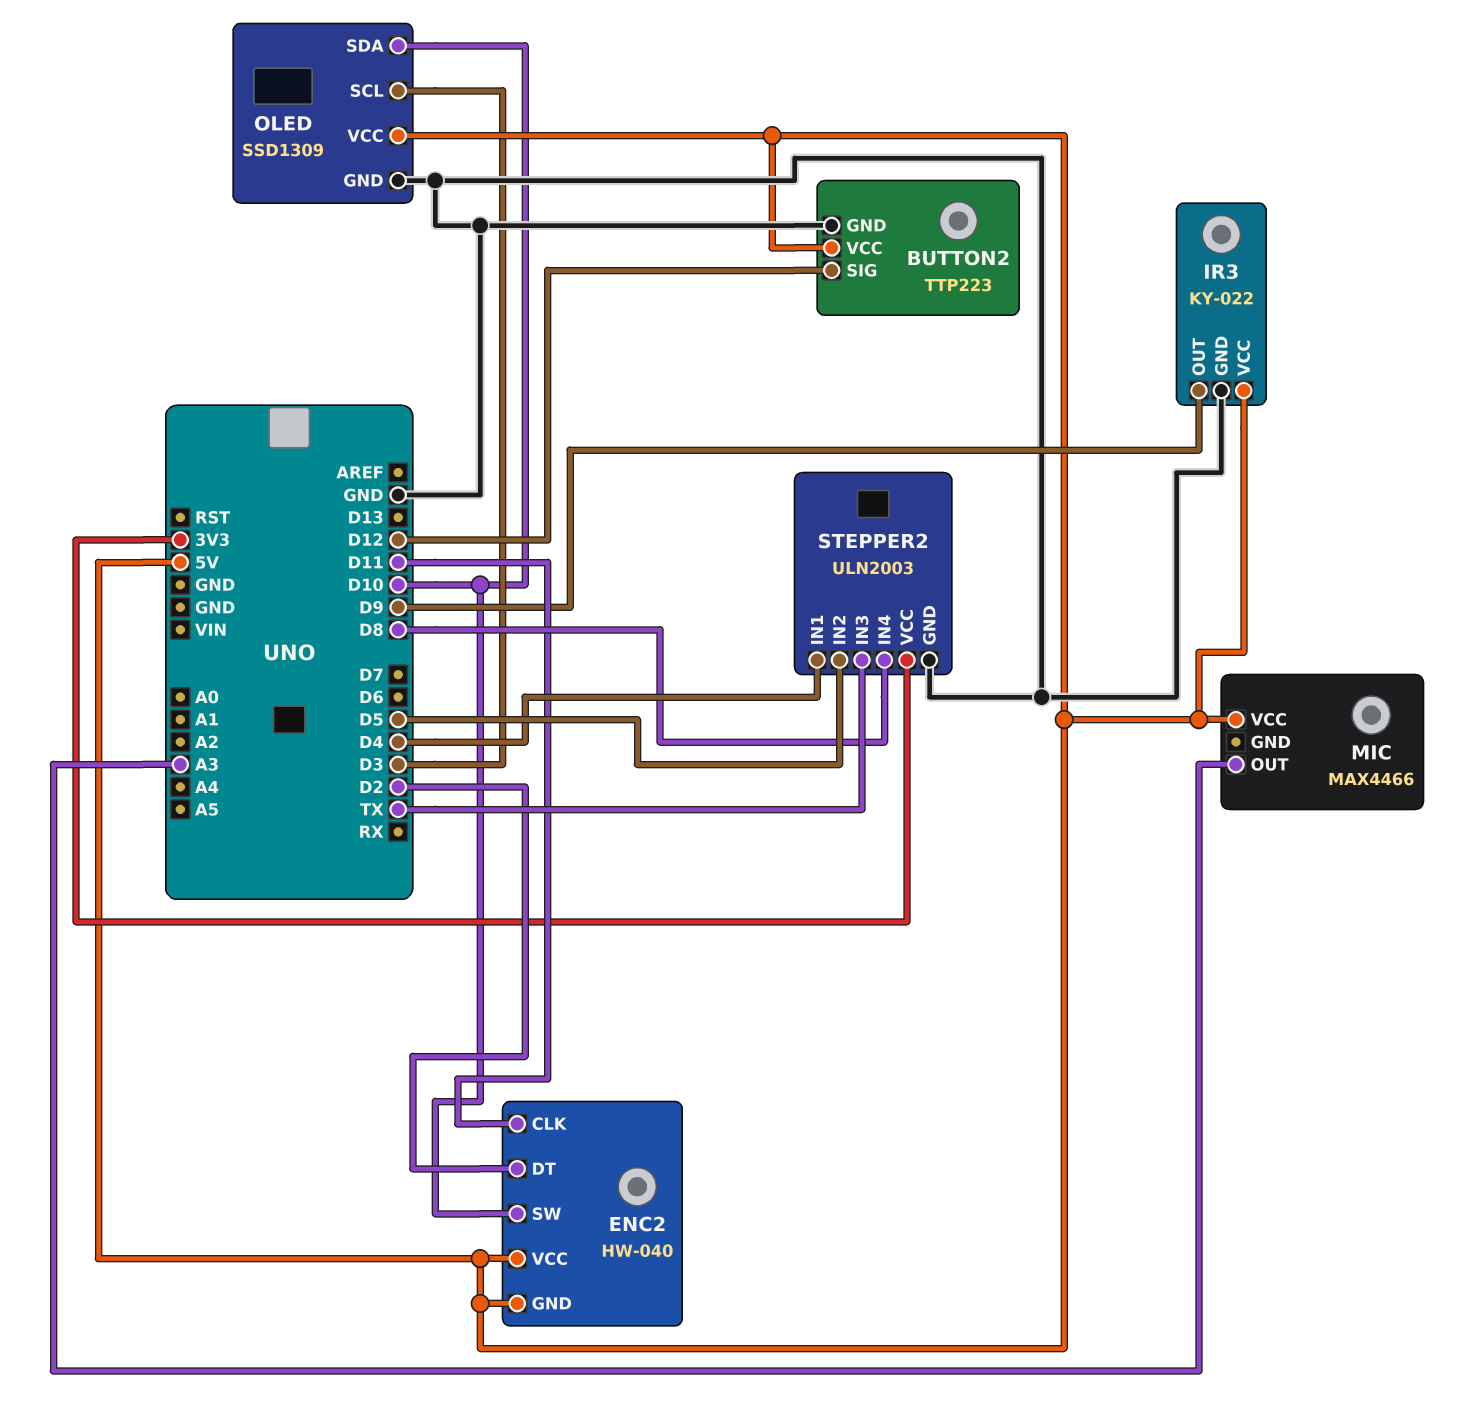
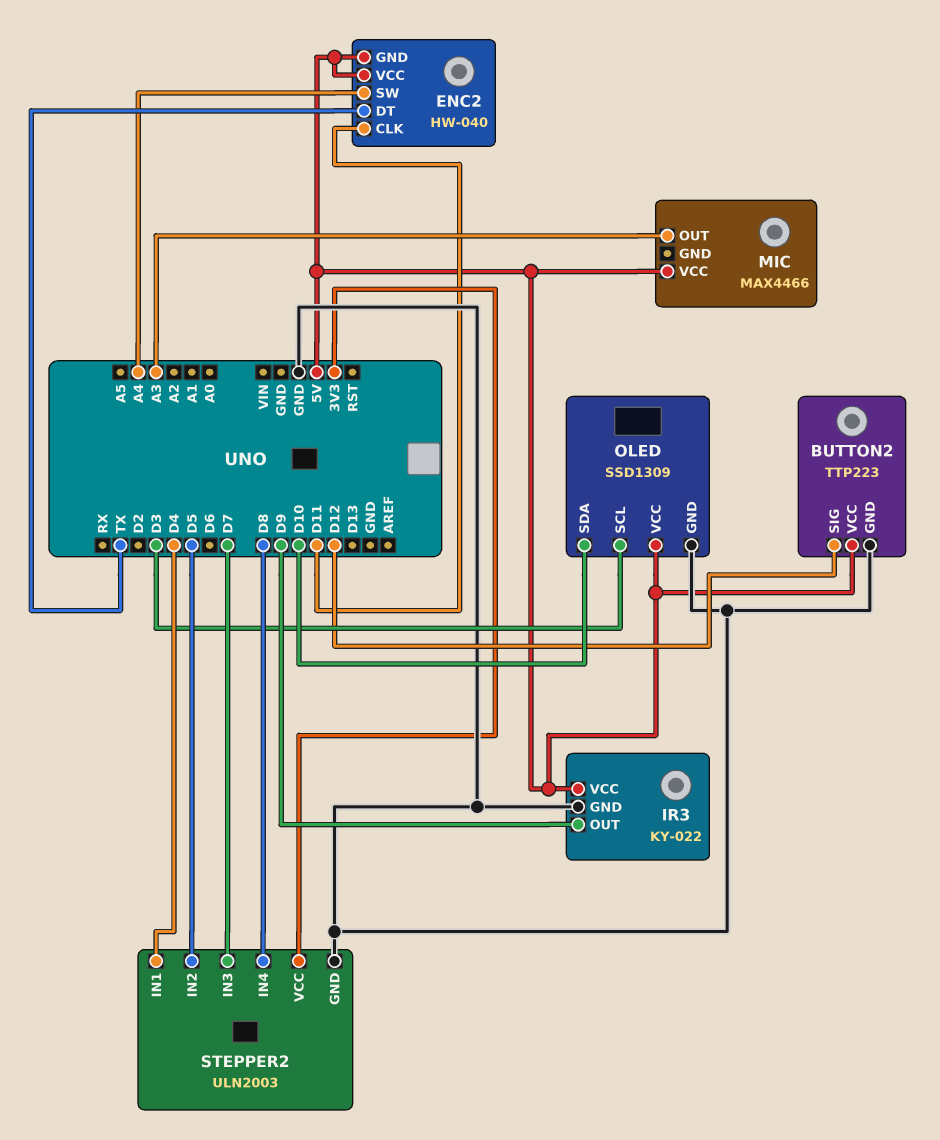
ENC2 pin DT: D2 -> TX
ENC2 pin SW: D10 -> A4
STEPPER2 pin IN3: TX -> D7

